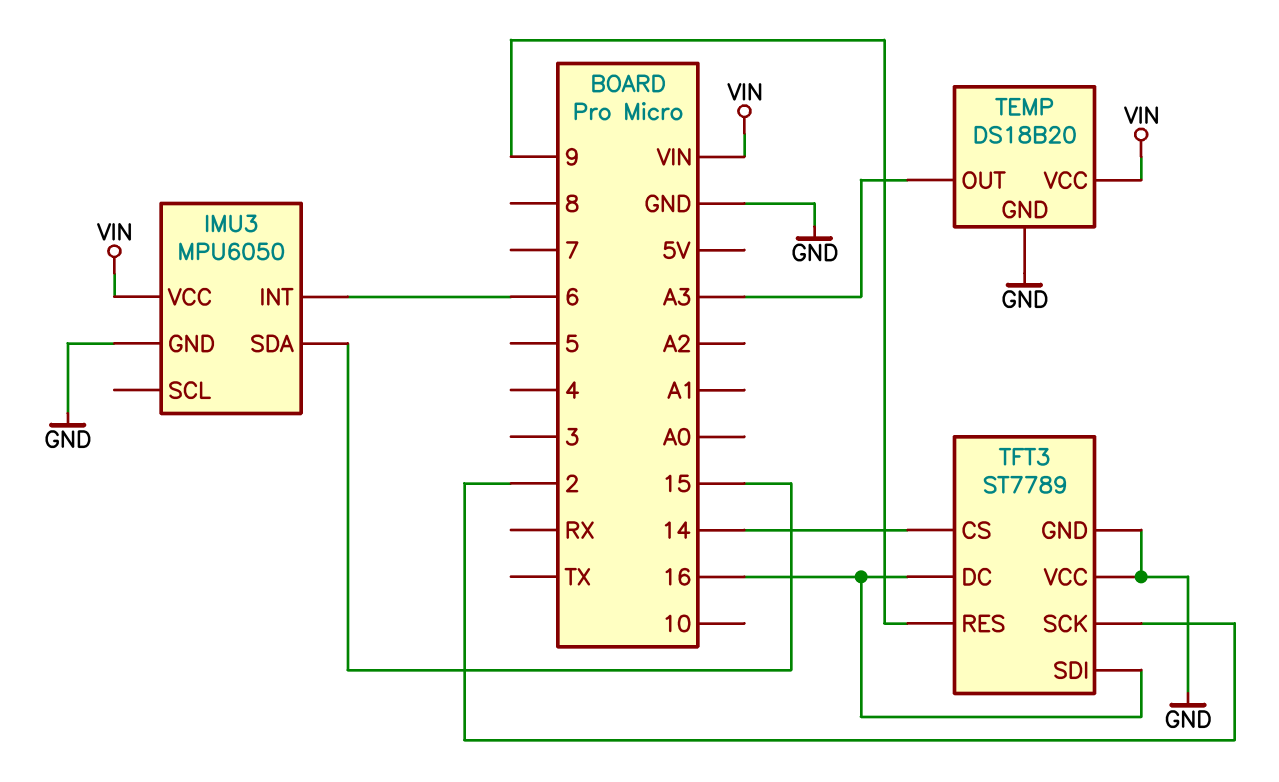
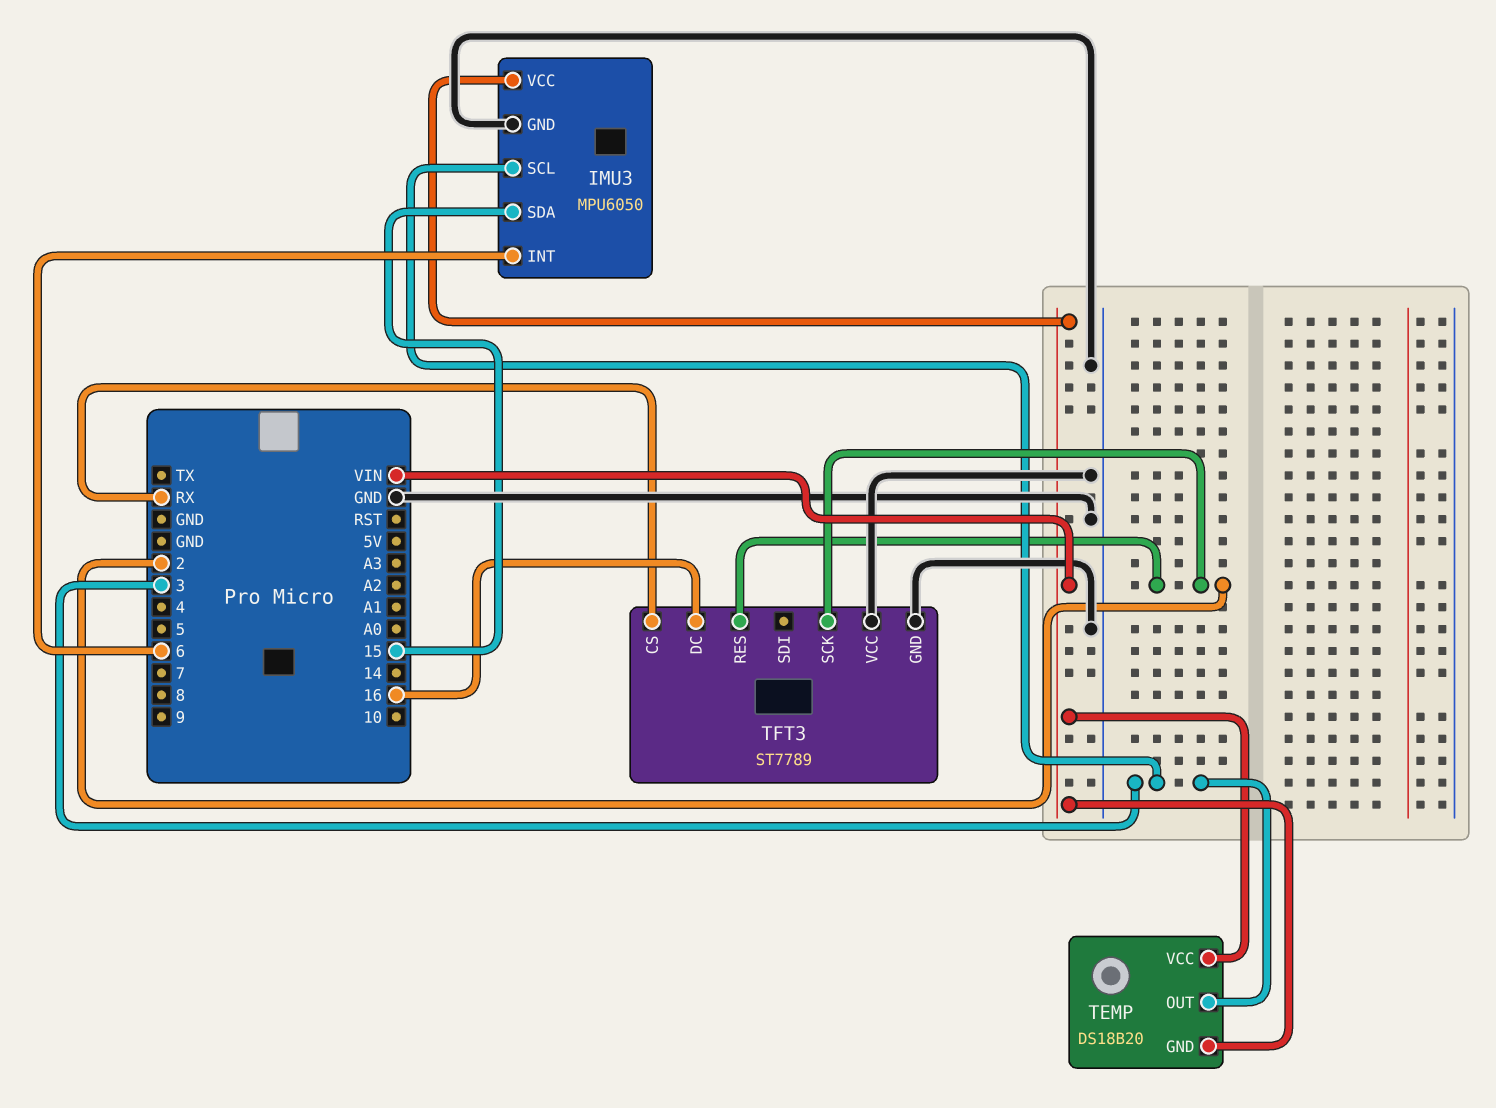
IMU3 pin SCL: none -> 3
TEMP pin GND: GND -> VIN
TEMP pin OUT: A3 -> 3
TFT3 pin CS: 14 -> RX
TFT3 pin RES: 9 -> 2
TFT3 pin SDI: 16 -> none

